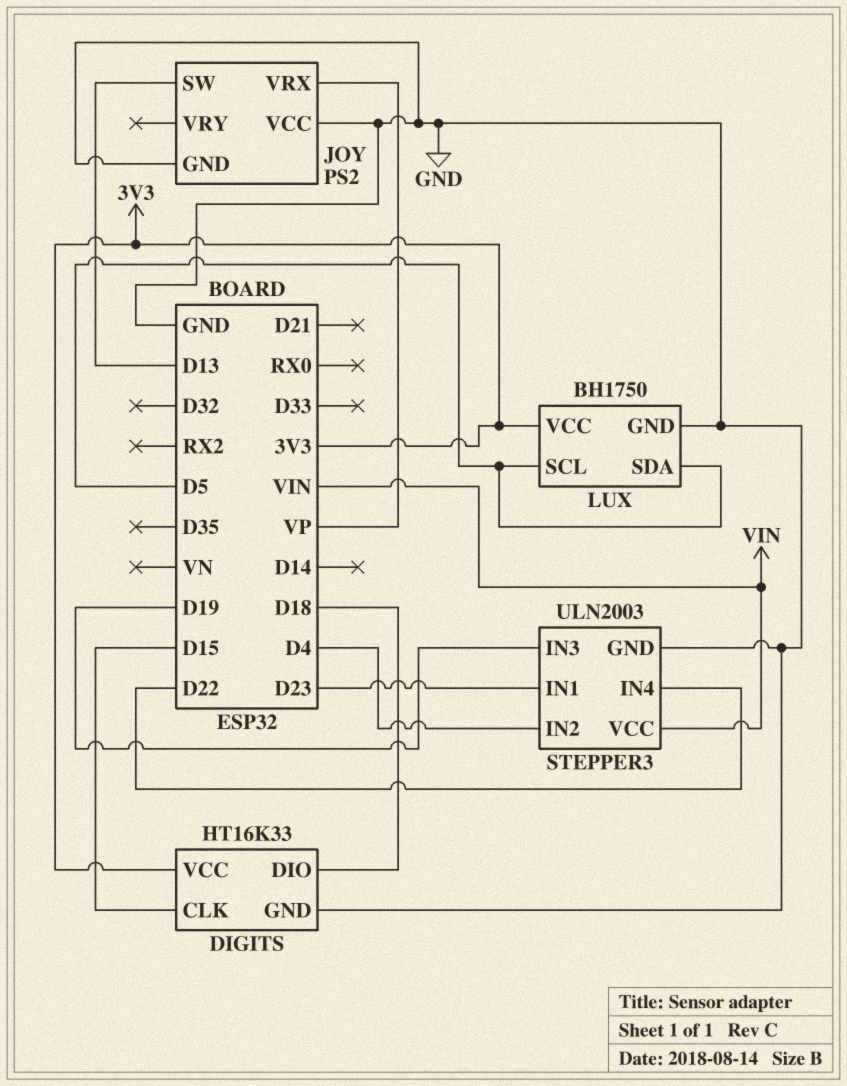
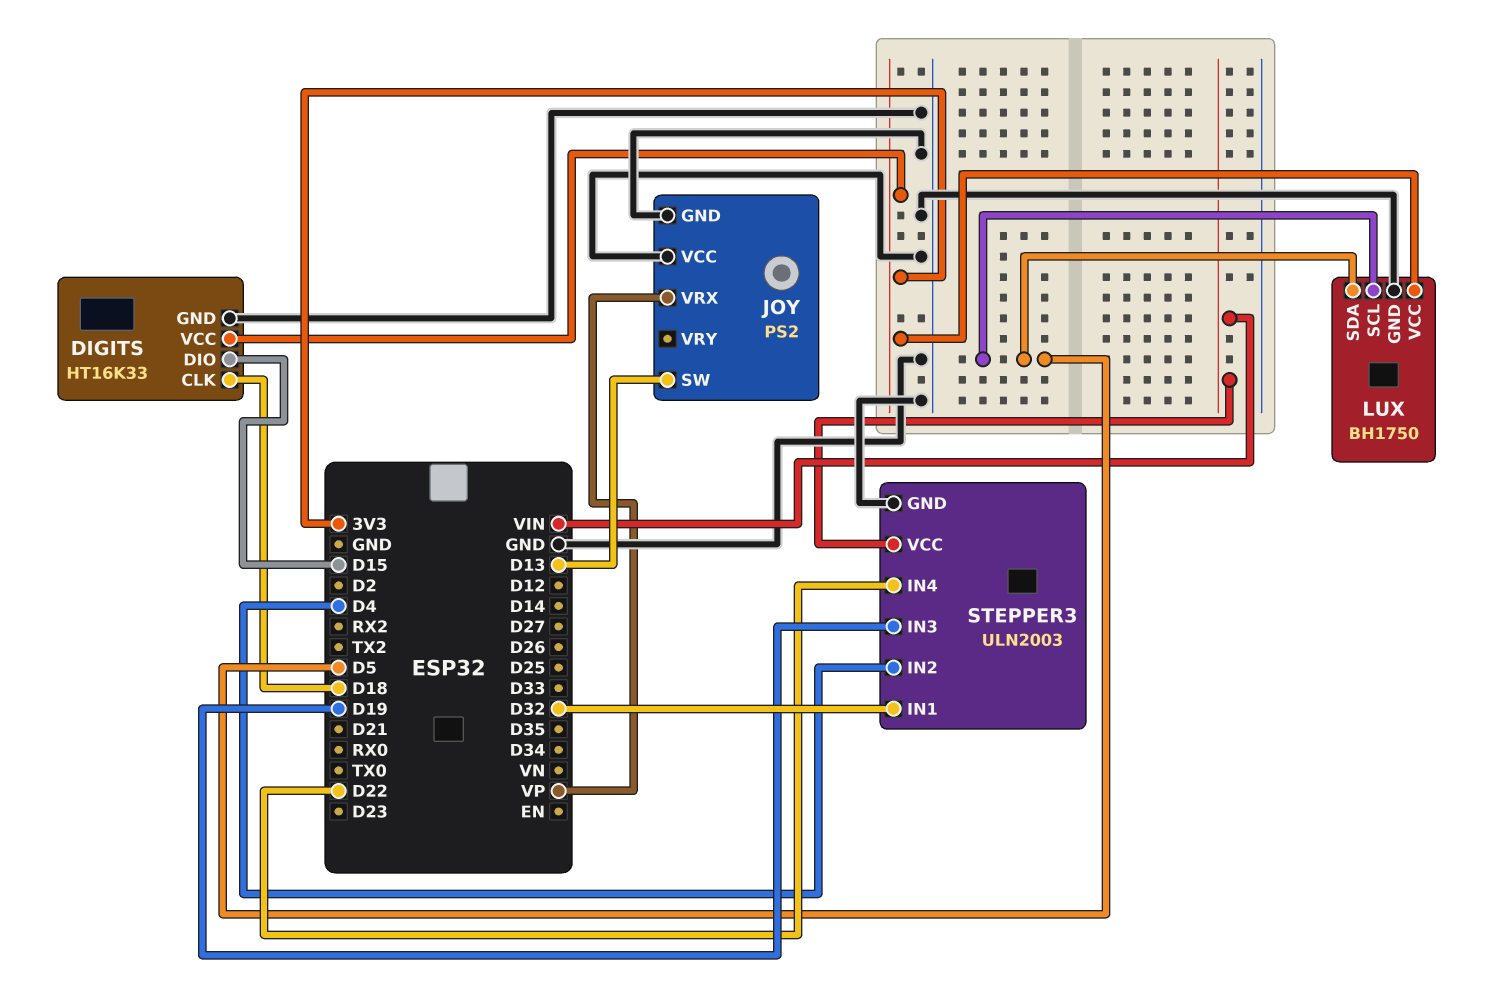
DIGITS pin CLK: D15 -> D18
DIGITS pin DIO: D18 -> D15
STEPPER3 pin IN1: D23 -> D32

